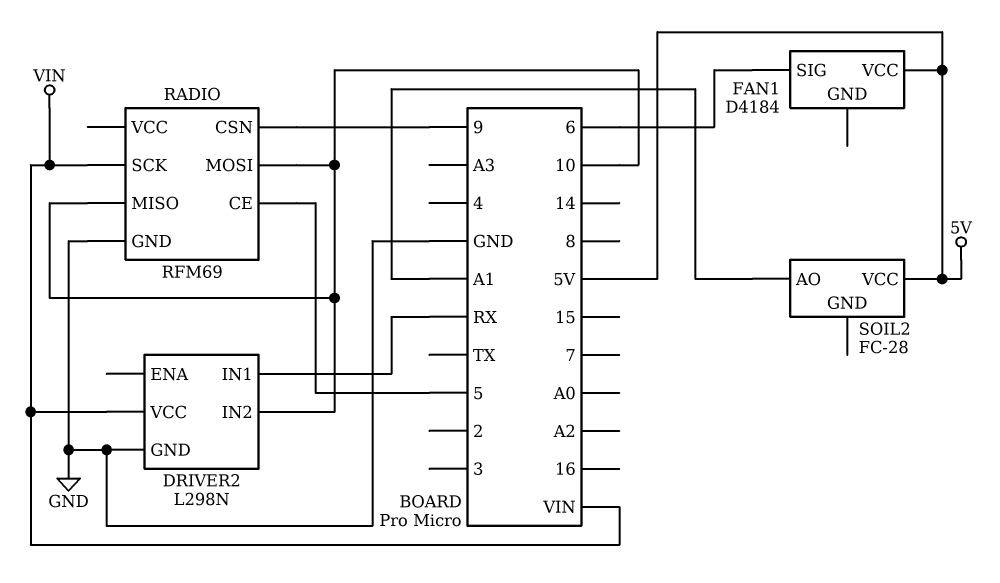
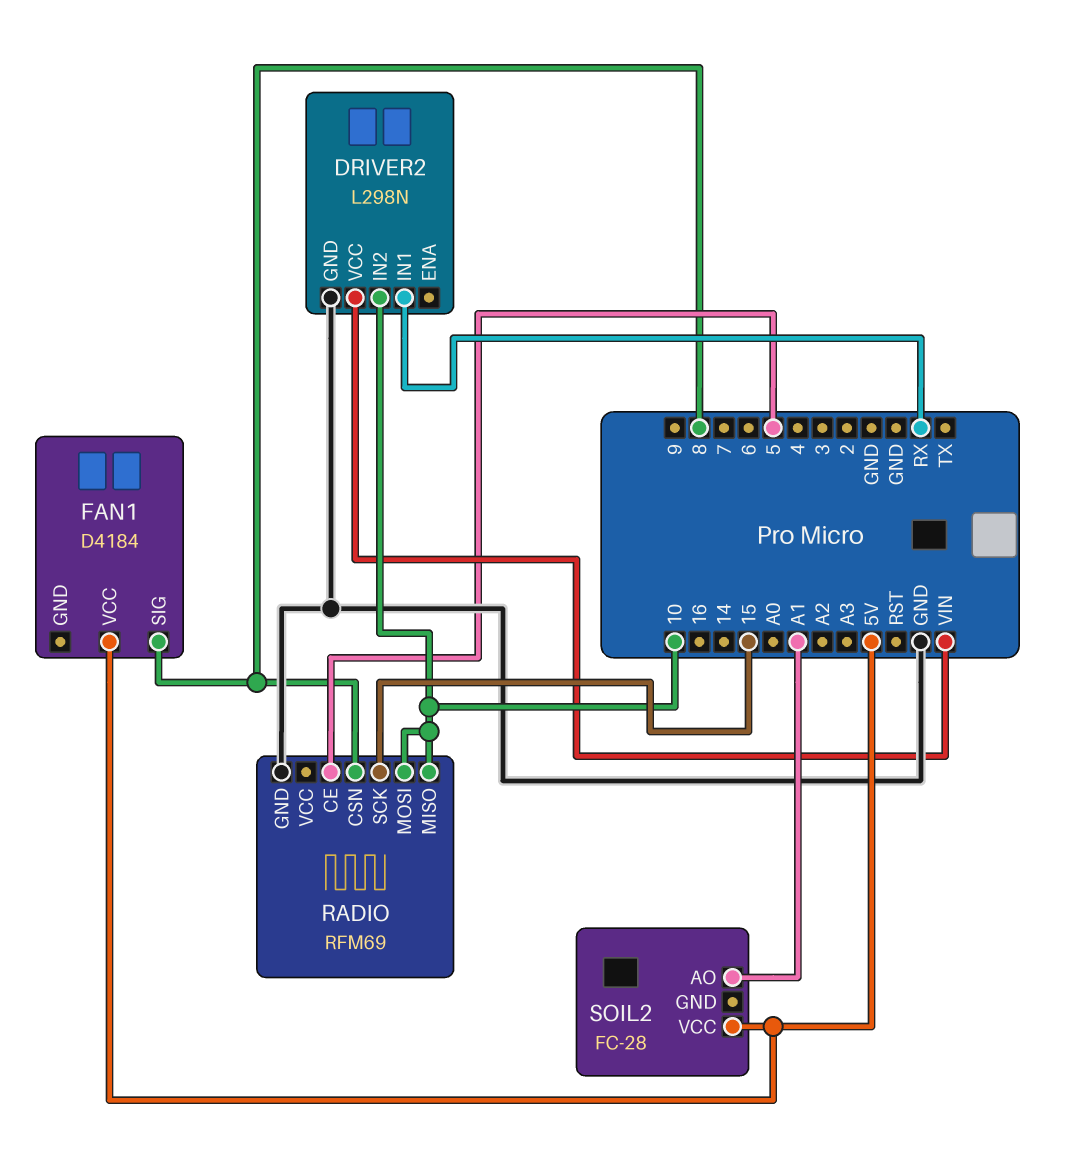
FAN1 pin SIG: 6 -> 8
RADIO pin CSN: 9 -> 8
RADIO pin SCK: VIN -> 15

